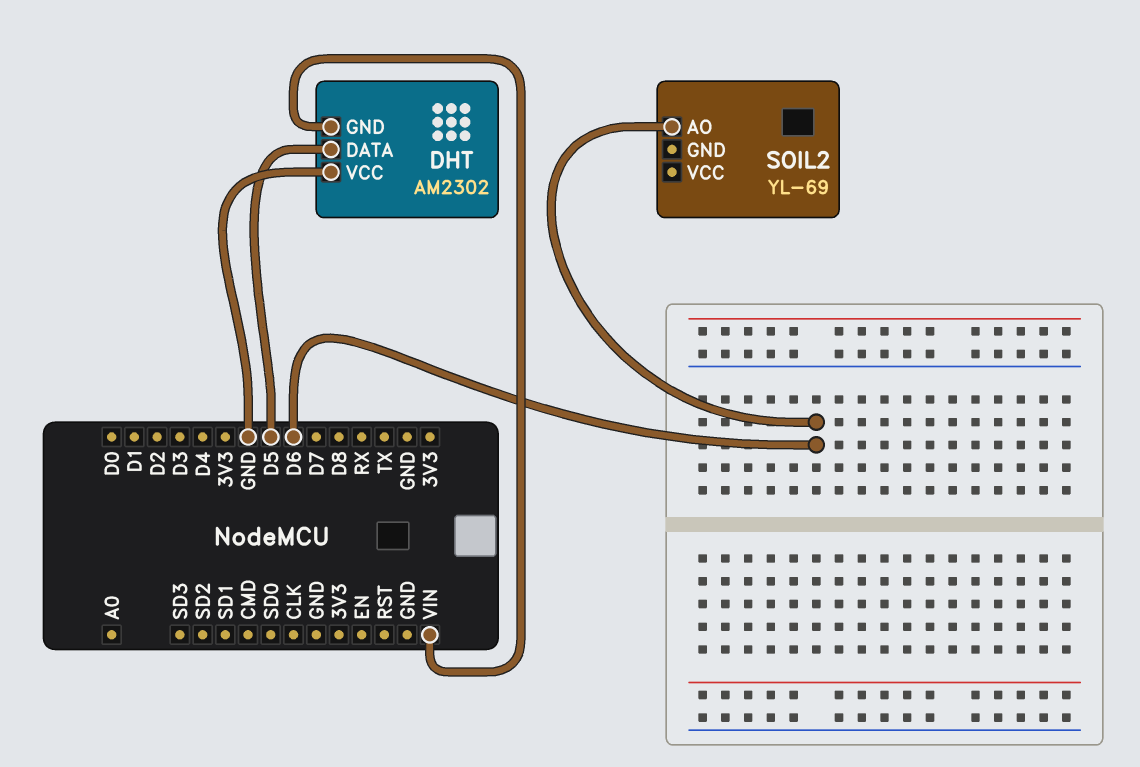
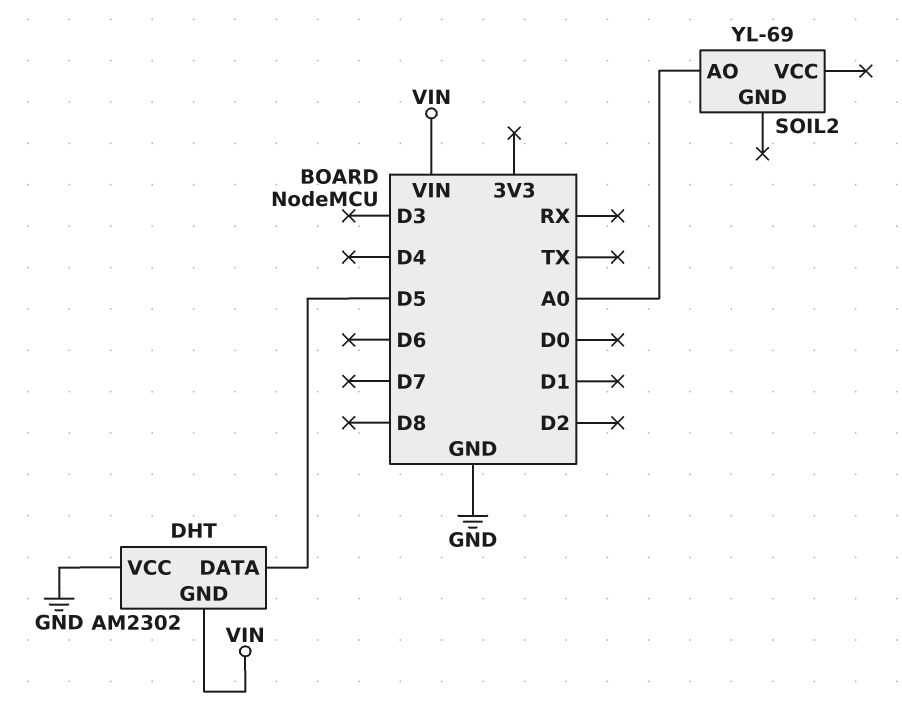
SOIL2 pin AO: D6 -> A0

